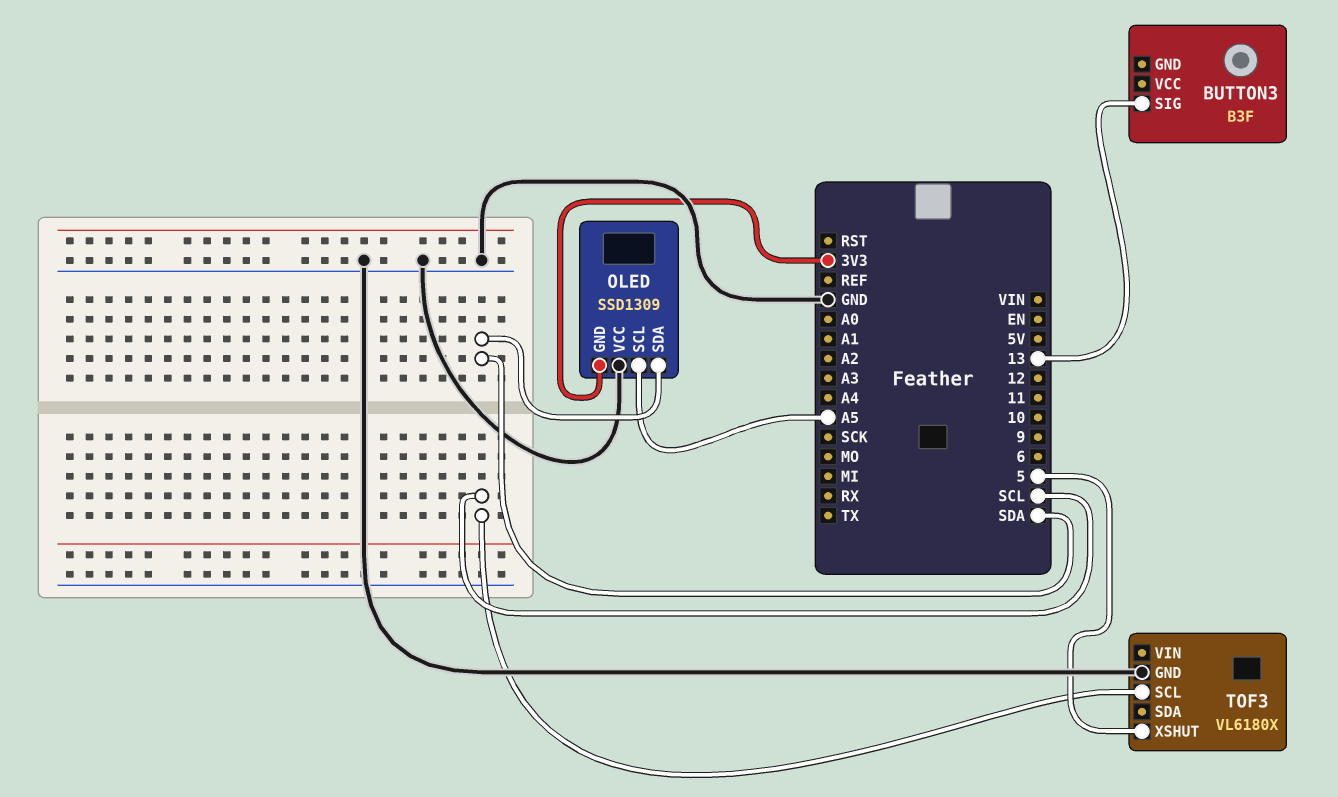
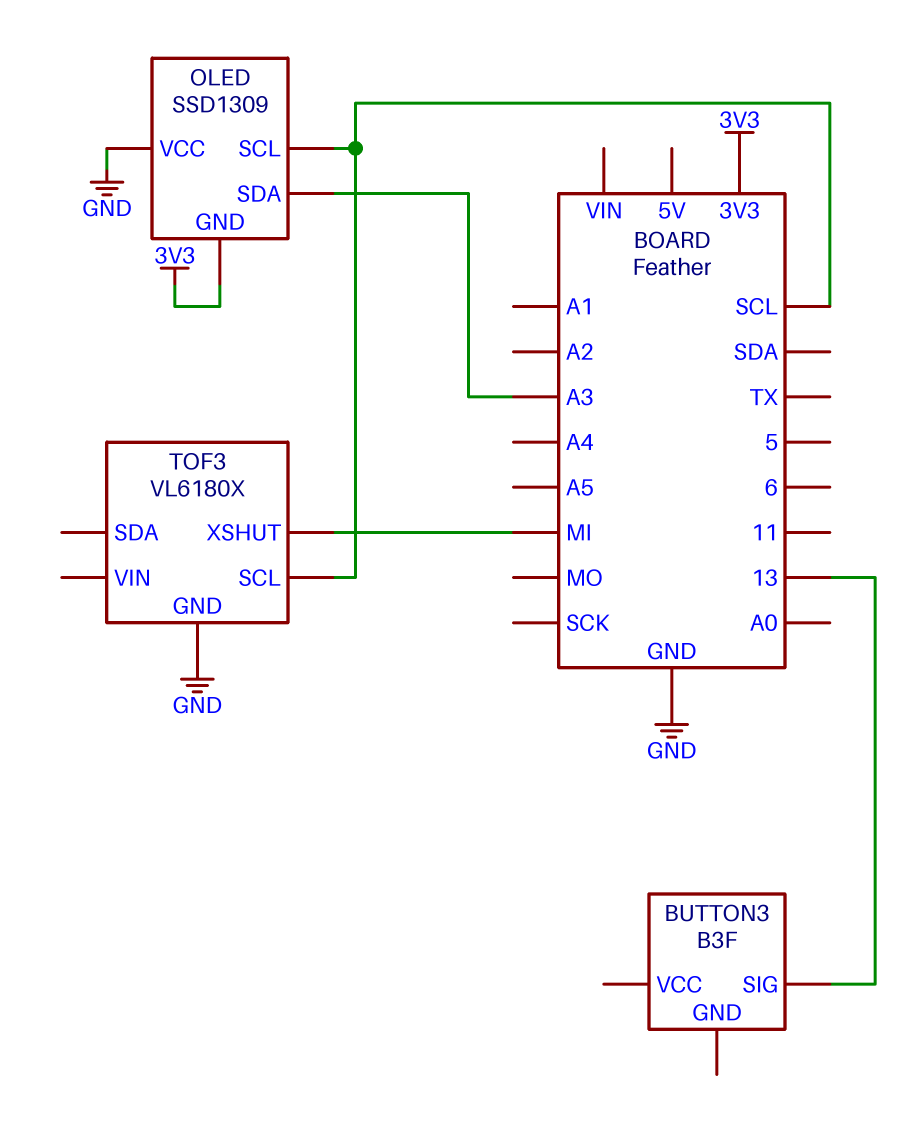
OLED pin SCL: A5 -> SCL
OLED pin SDA: SDA -> A3
TOF3 pin XSHUT: 5 -> MI

